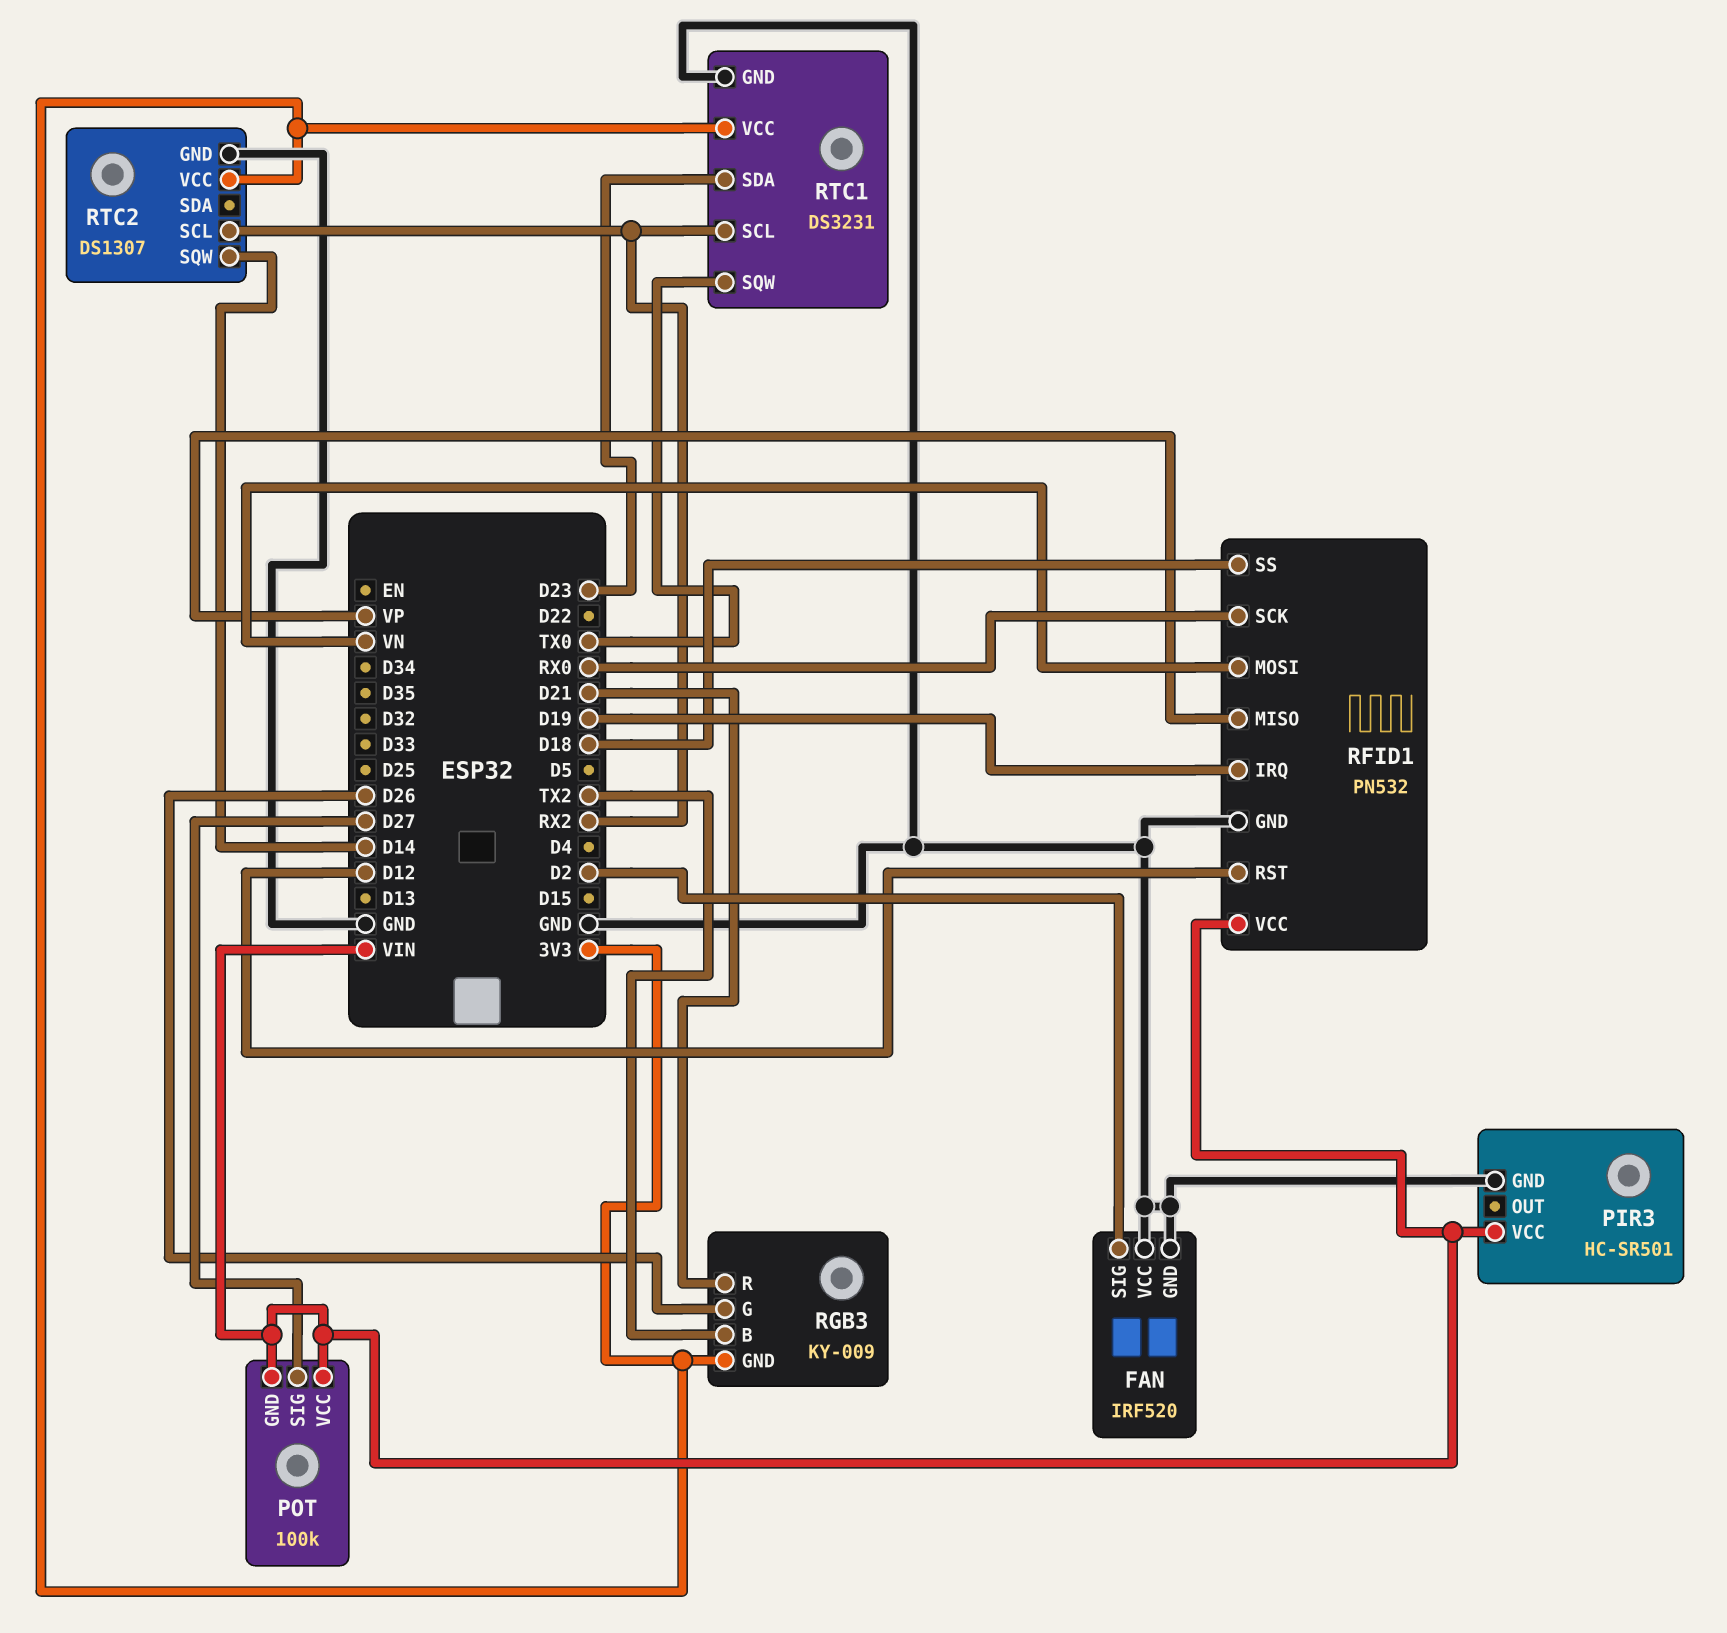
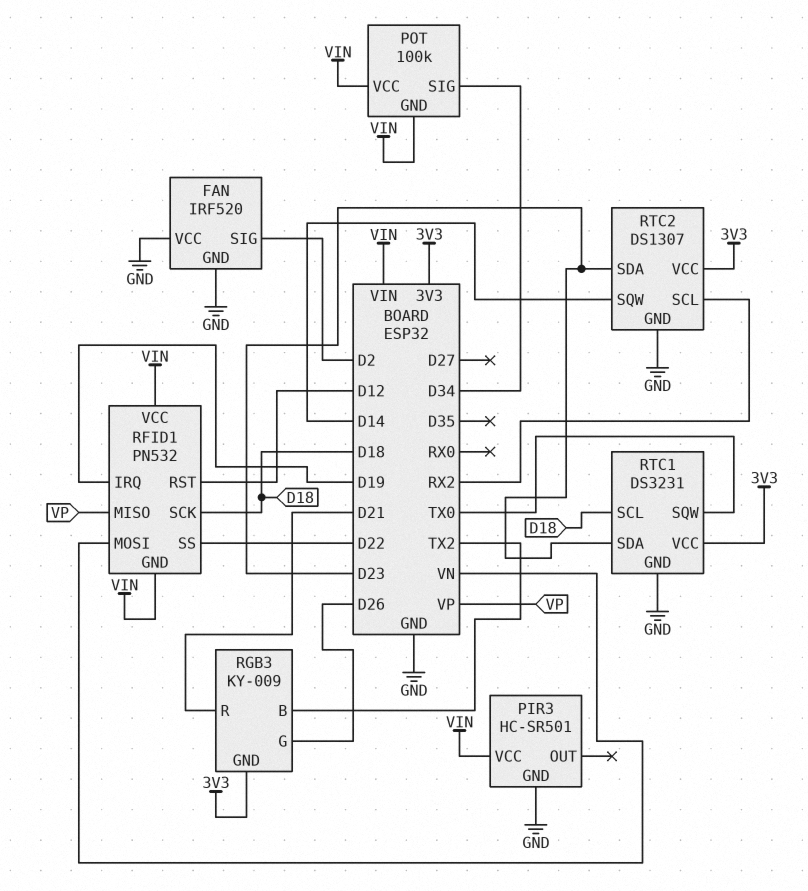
POT pin SIG: D27 -> D34
RFID1 pin GND: GND -> VIN
RFID1 pin SCK: RX0 -> D18
RFID1 pin SS: D18 -> D22
RTC1 pin SCL: RX2 -> D18
RTC2 pin SDA: none -> D23

